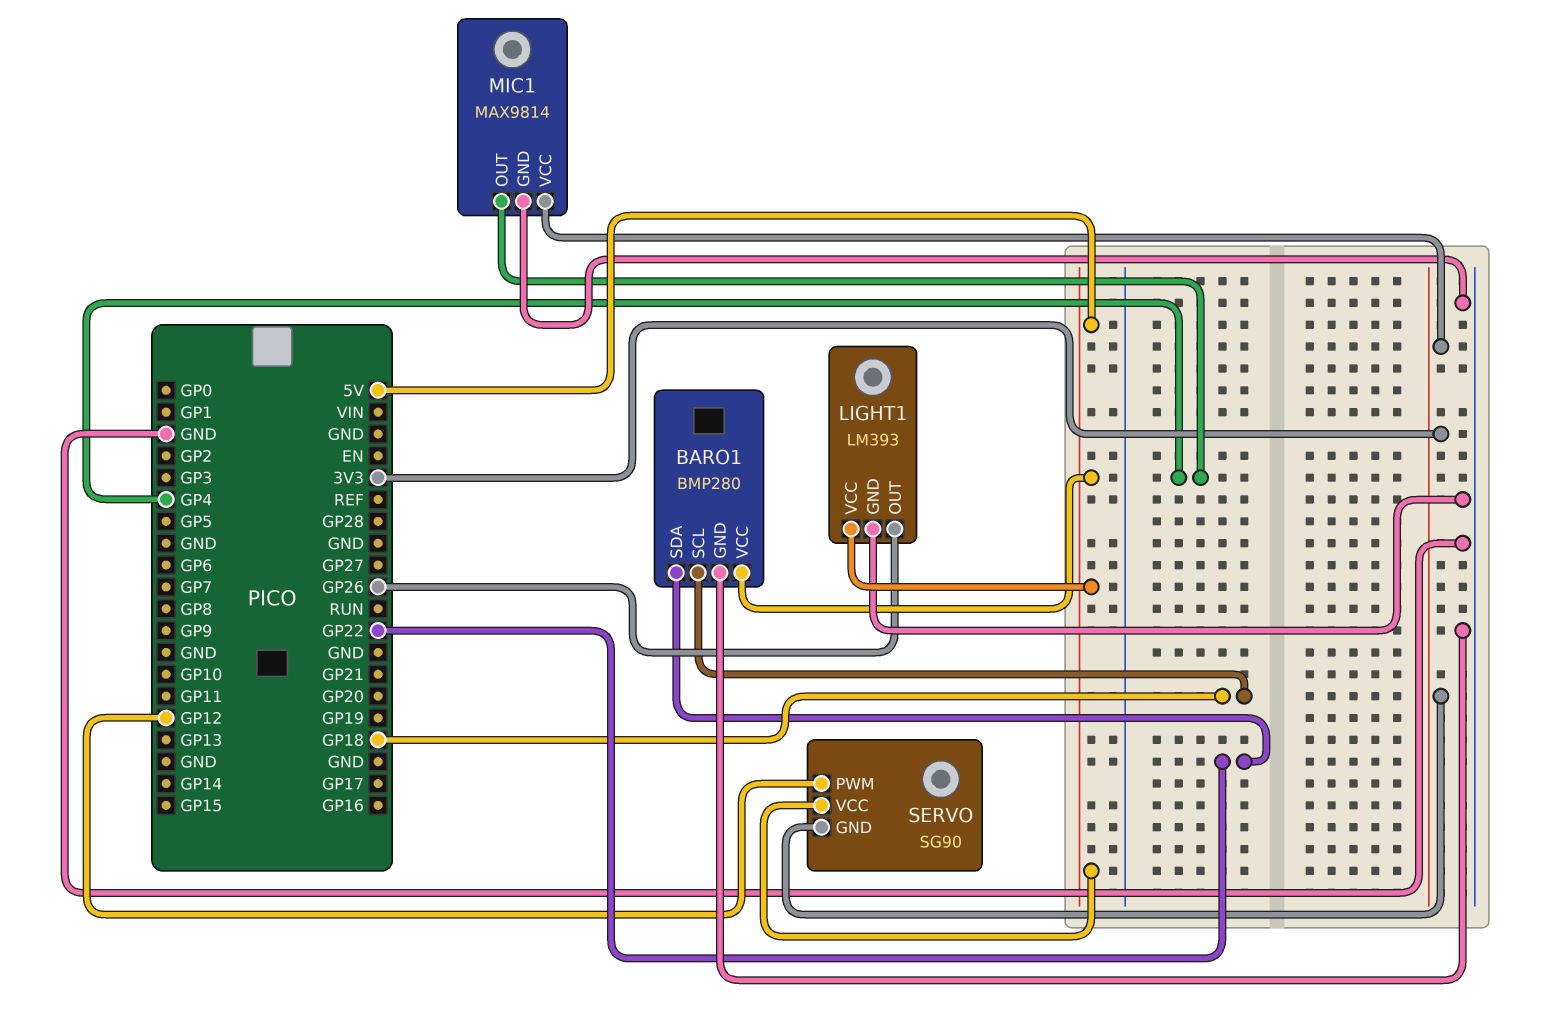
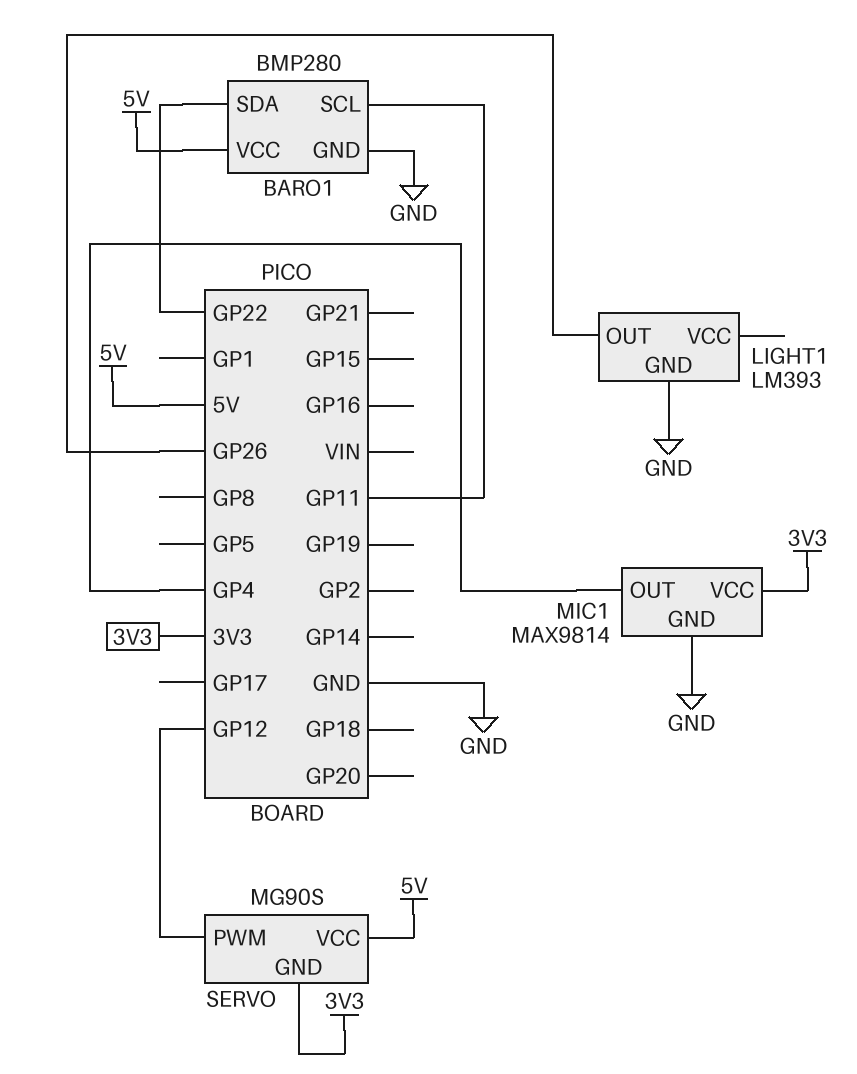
BARO1 pin SCL: GP18 -> GP11
LIGHT1 pin VCC: 5V -> none
SERVO: SG90 -> MG90S

